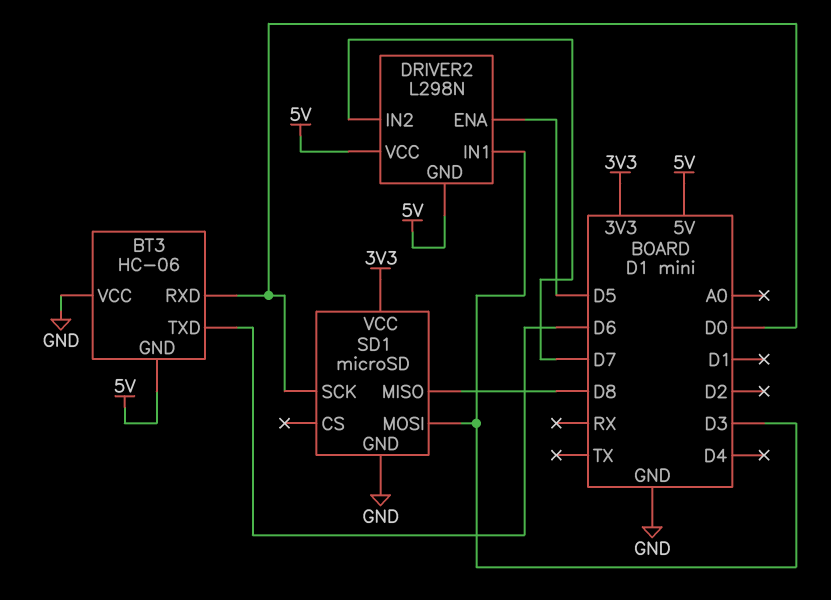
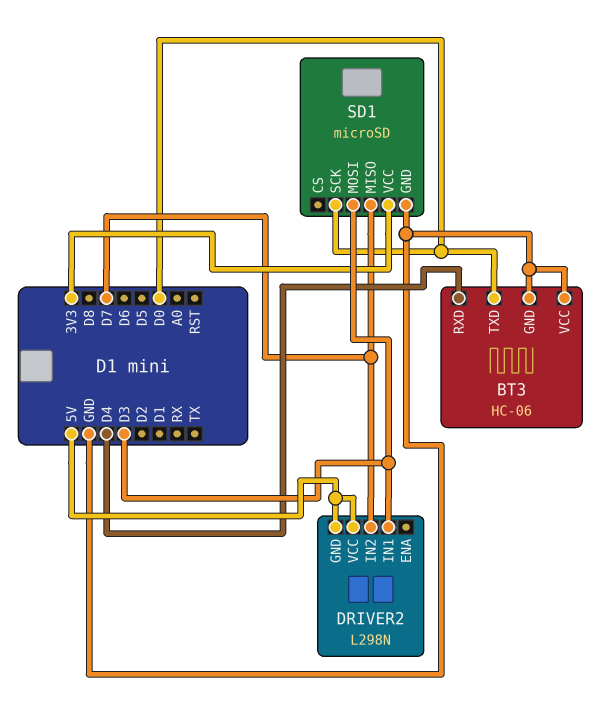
BT3 pin GND: 5V -> GND
BT3 pin RXD: D0 -> D4
BT3 pin TXD: D6 -> D0
DRIVER2 pin ENA: D5 -> none
SD1 pin MISO: D8 -> D7

